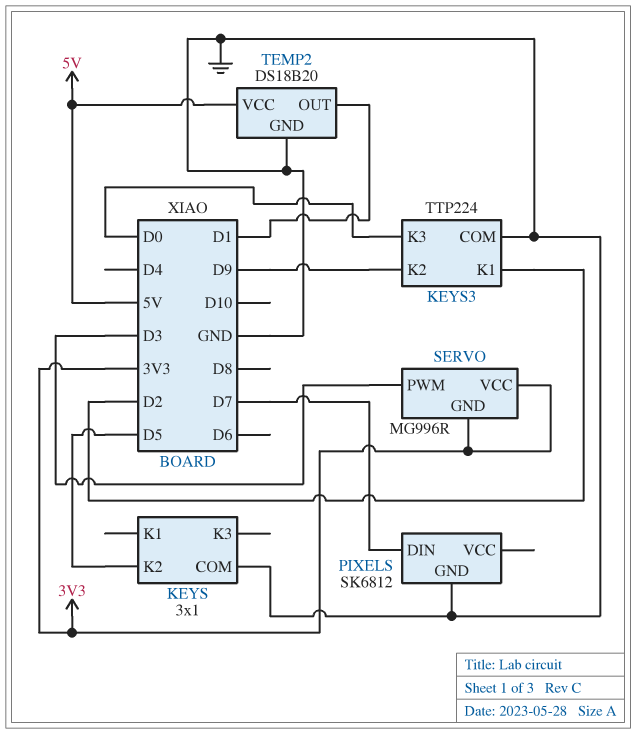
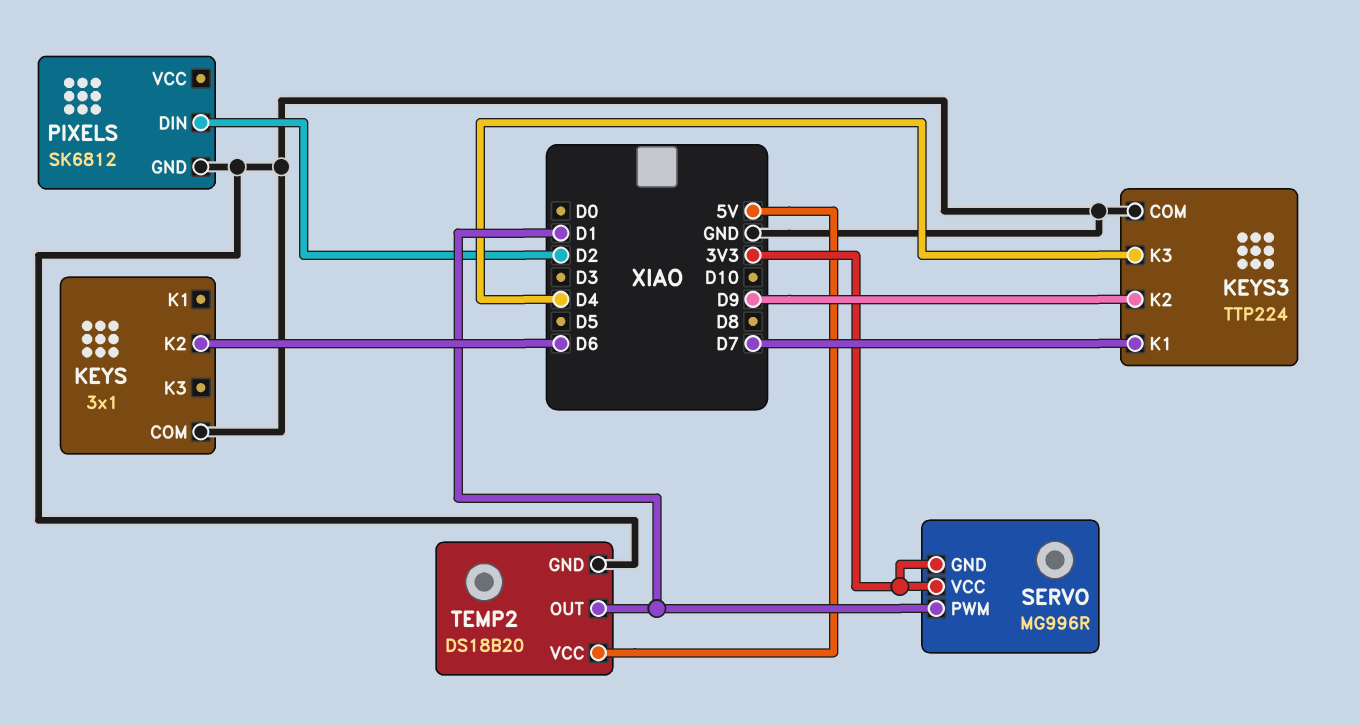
KEYS pin K2: D5 -> D6
KEYS3 pin K1: D2 -> D7
KEYS3 pin K3: D0 -> D4
PIXELS pin DIN: D7 -> D2
SERVO pin PWM: D3 -> D1

